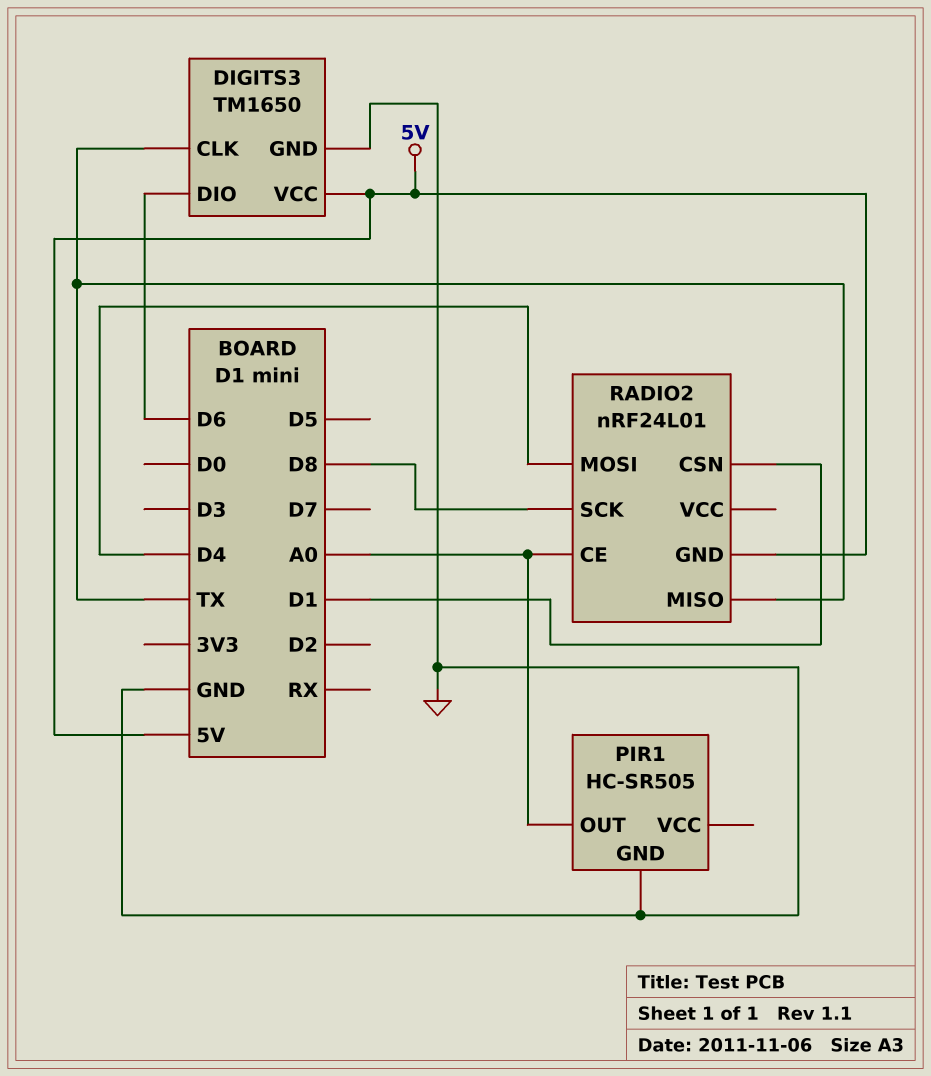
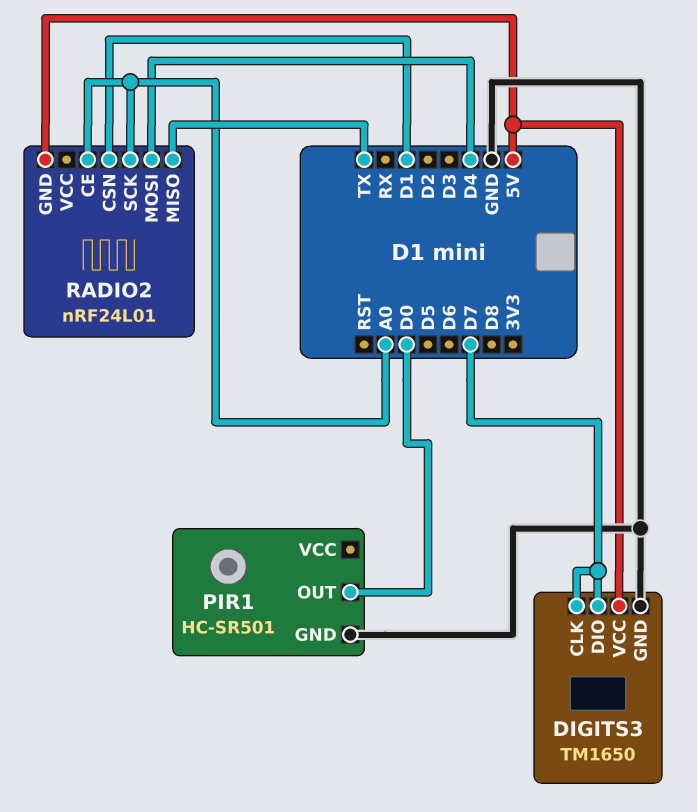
DIGITS3 pin CLK: TX -> D7
DIGITS3 pin DIO: D6 -> D7
PIR1: HC-SR505 -> HC-SR501
PIR1 pin OUT: A0 -> D0
RADIO2 pin SCK: D8 -> A0

